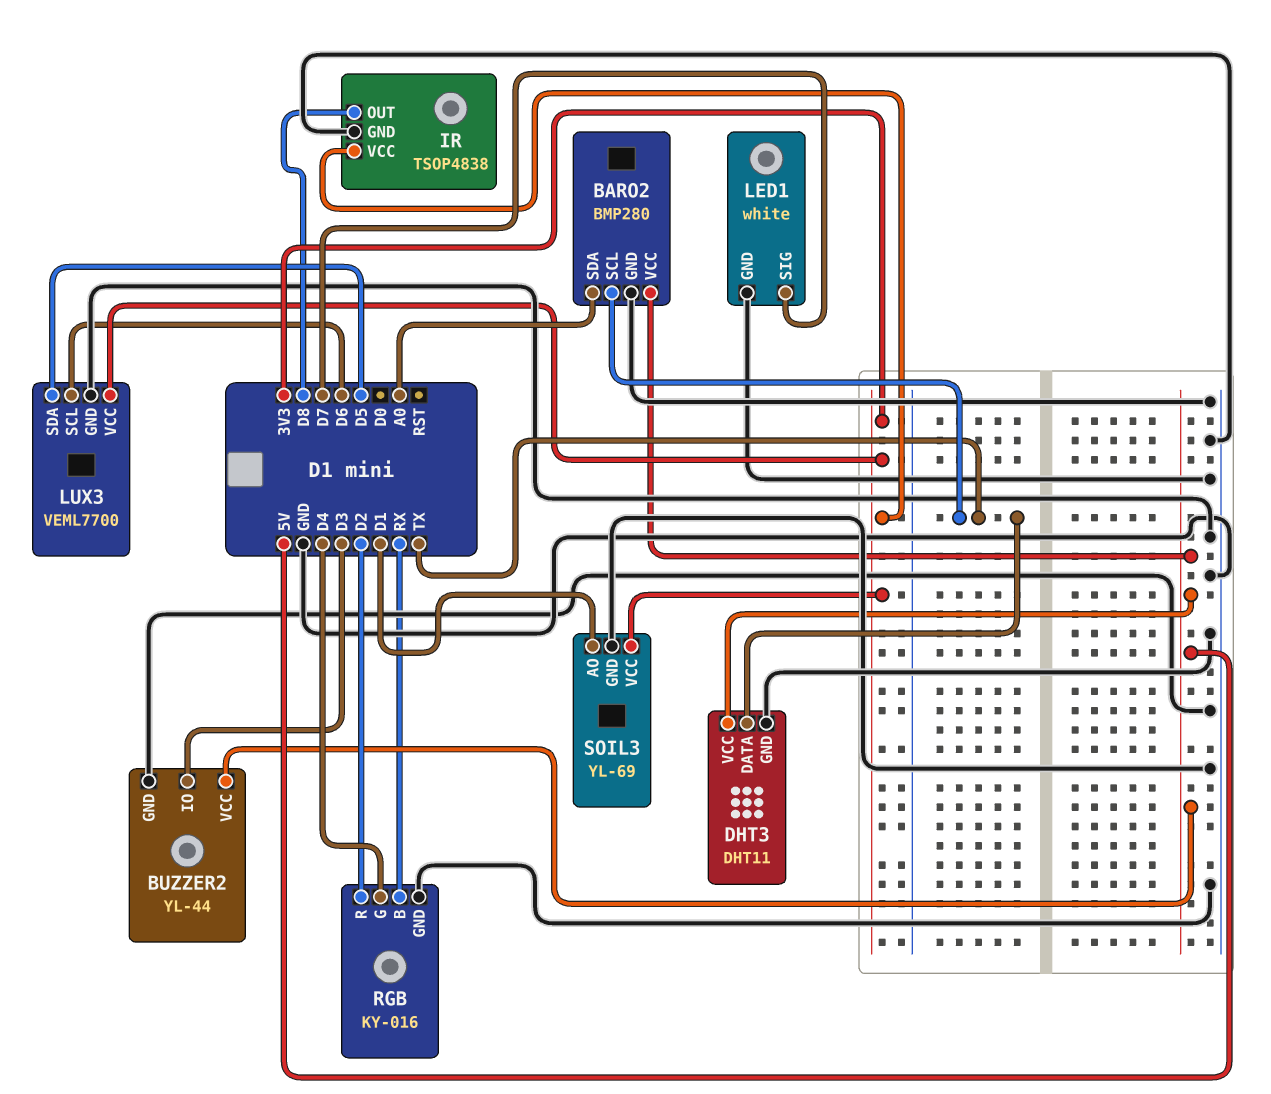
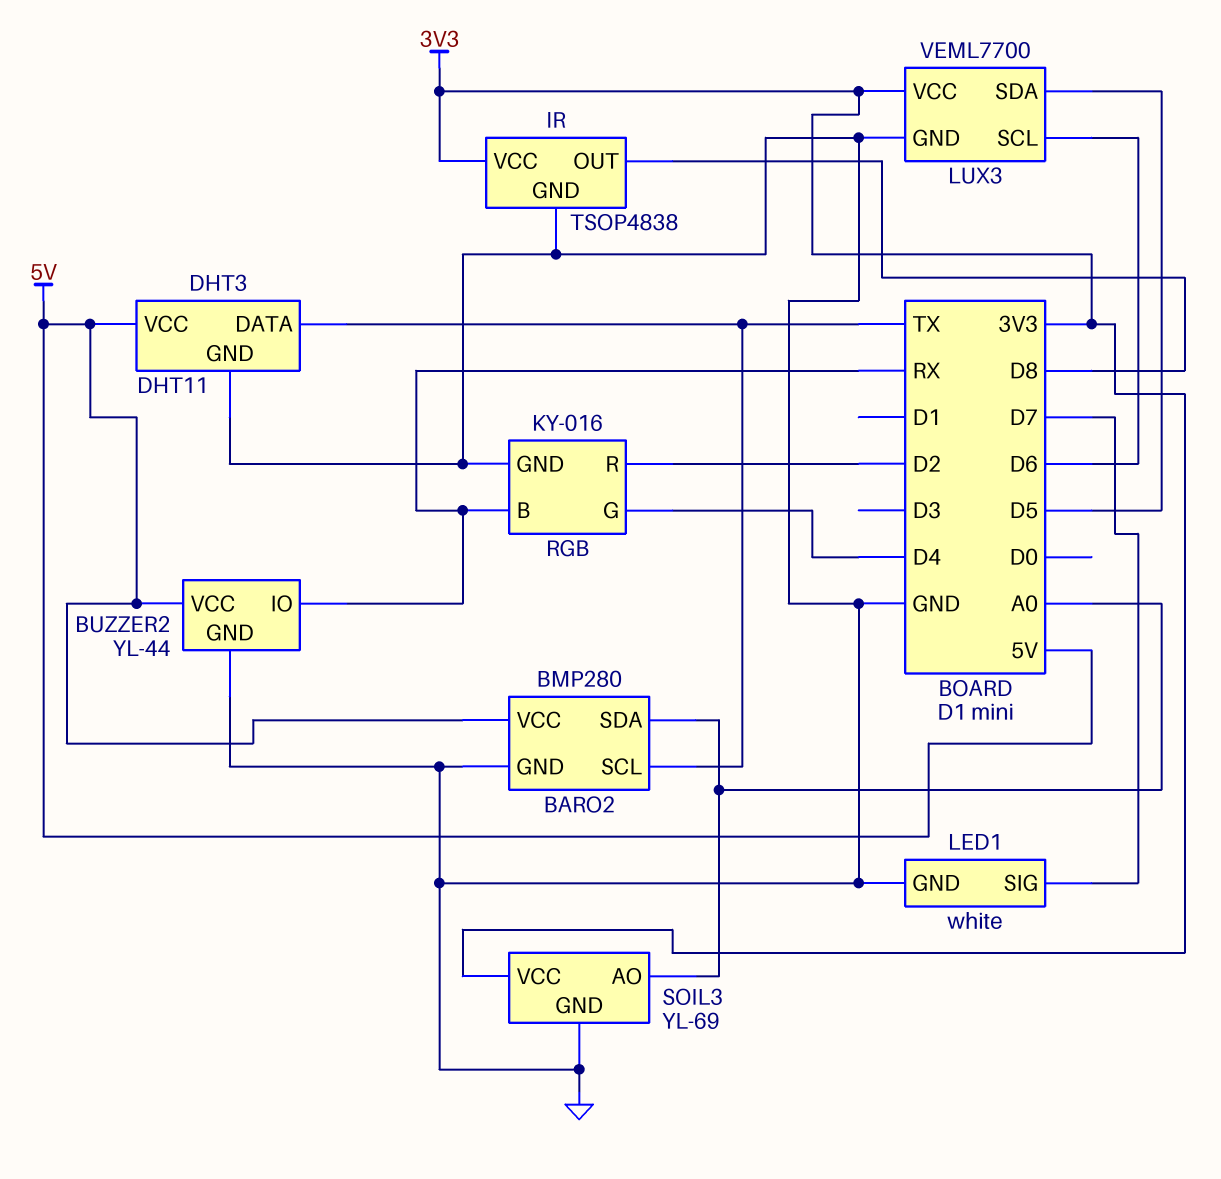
BUZZER2 pin IO: D3 -> RX
SOIL3 pin AO: D1 -> A0

